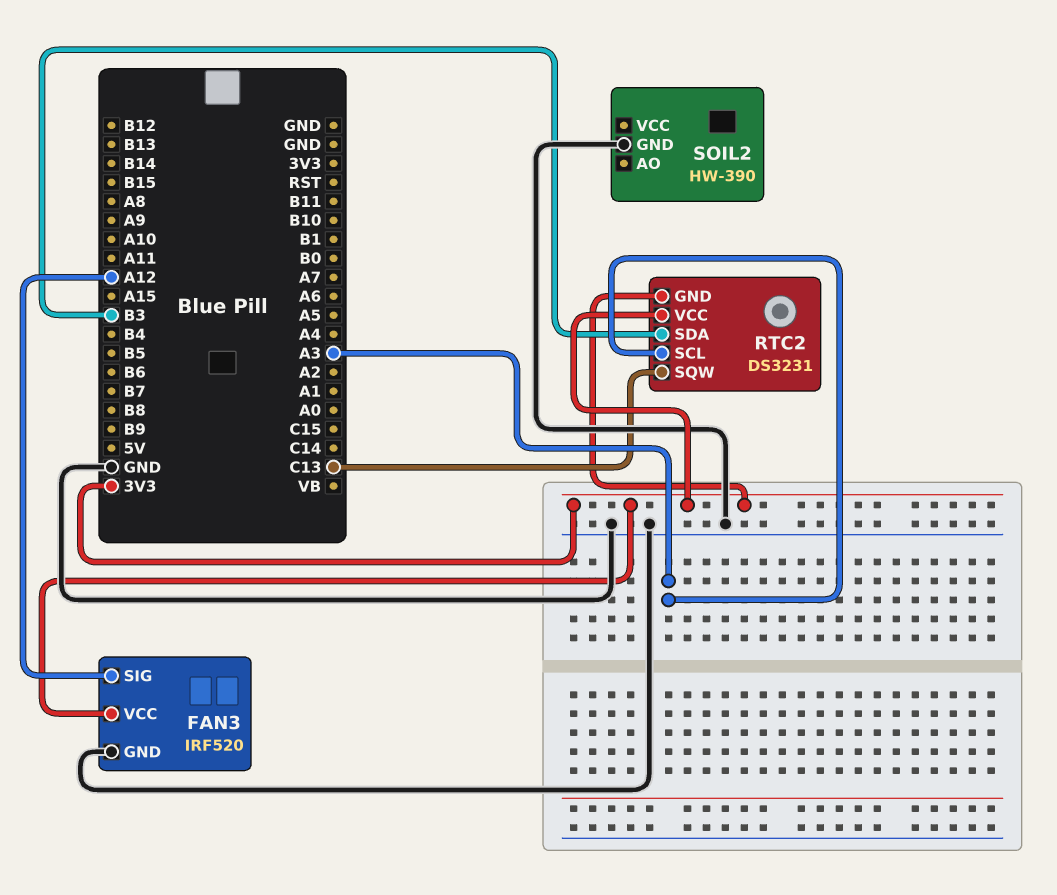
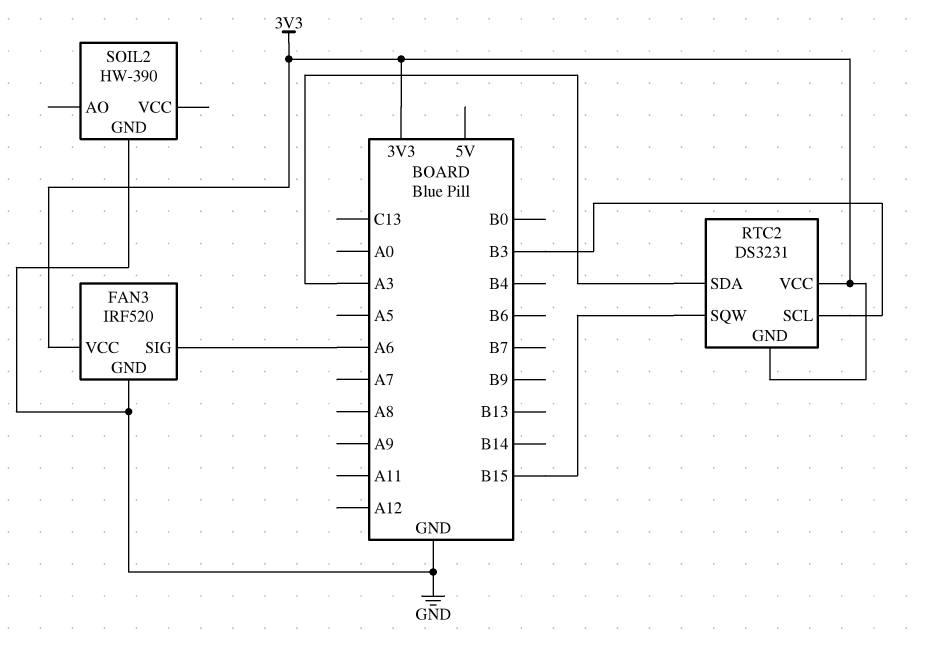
FAN3 pin SIG: A12 -> A6
RTC2 pin SCL: A3 -> B3
RTC2 pin SDA: B3 -> A3
RTC2 pin SQW: C13 -> B15

